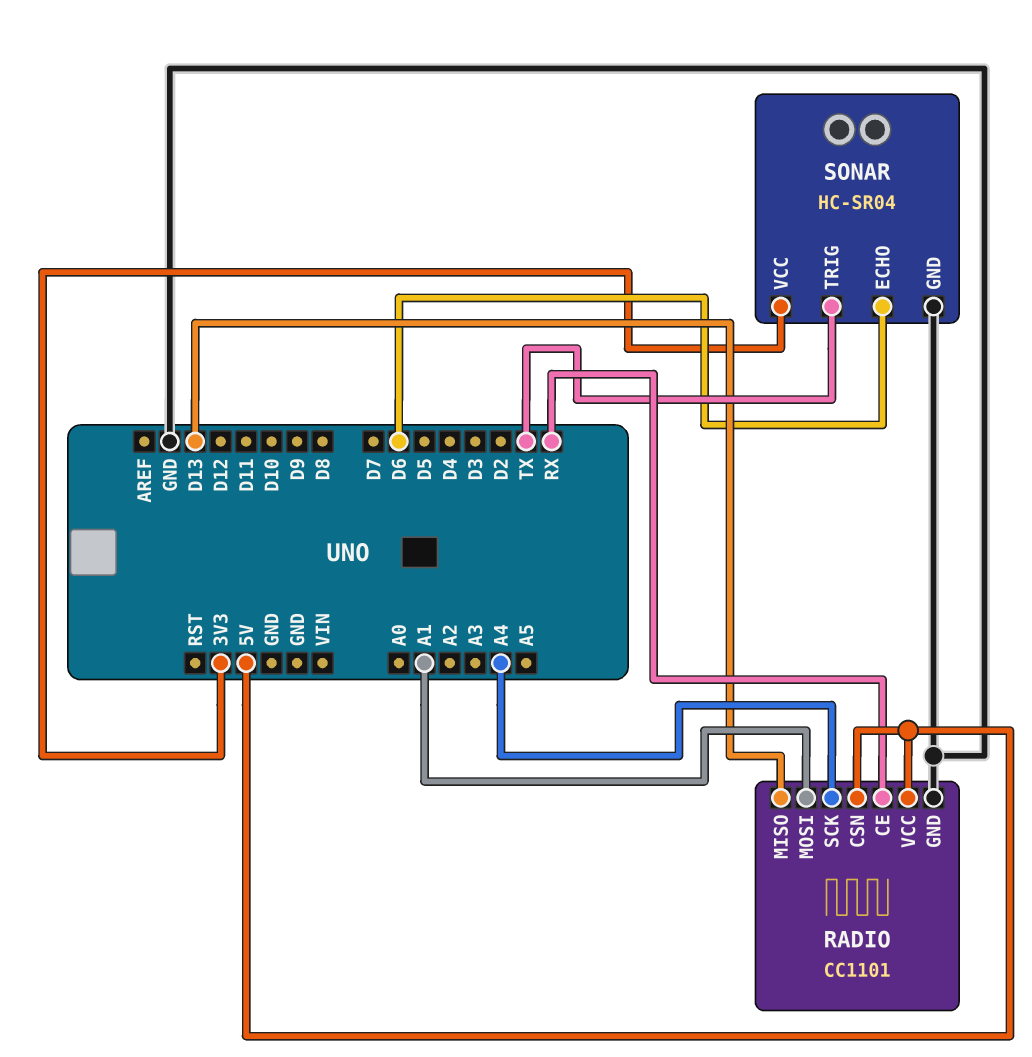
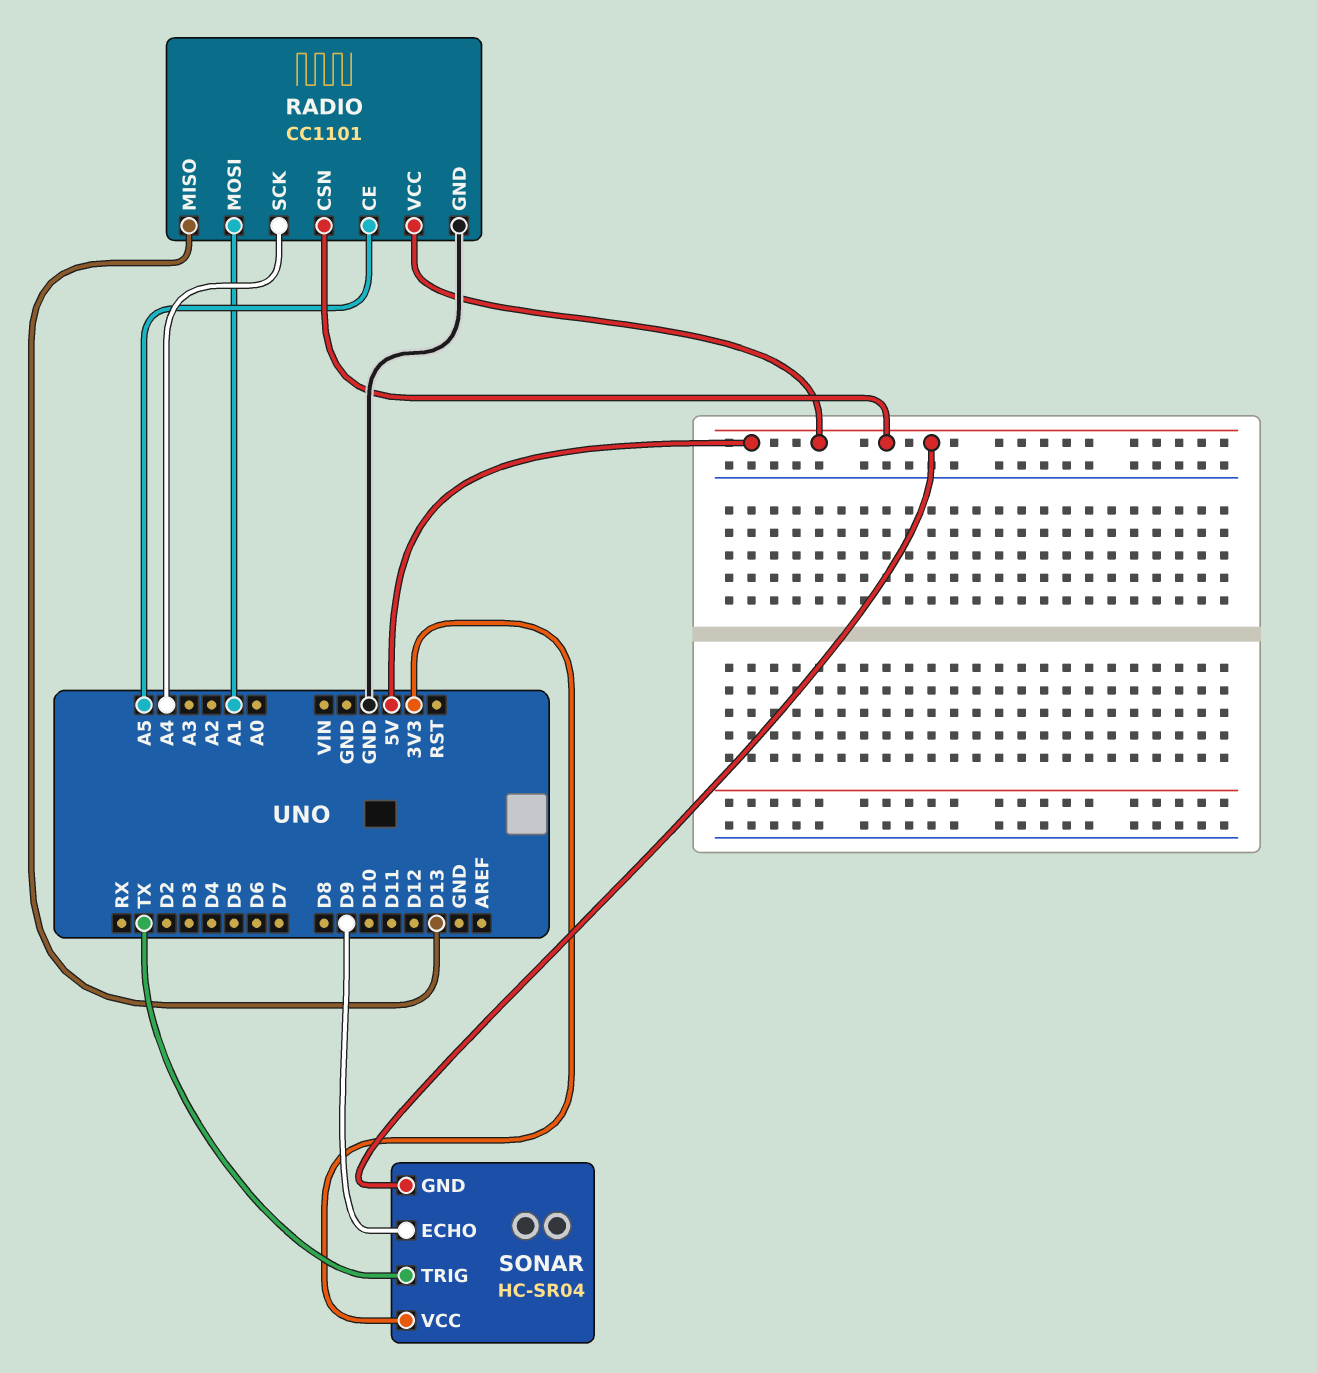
RADIO pin CE: RX -> A5
SONAR pin ECHO: D6 -> D9
SONAR pin GND: GND -> 5V

